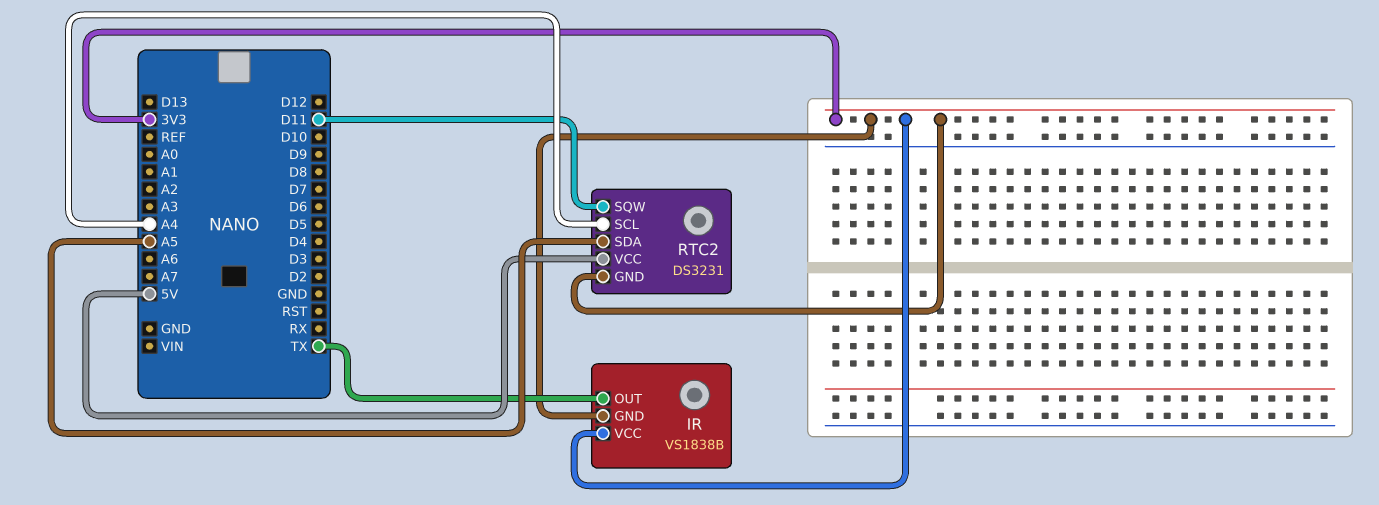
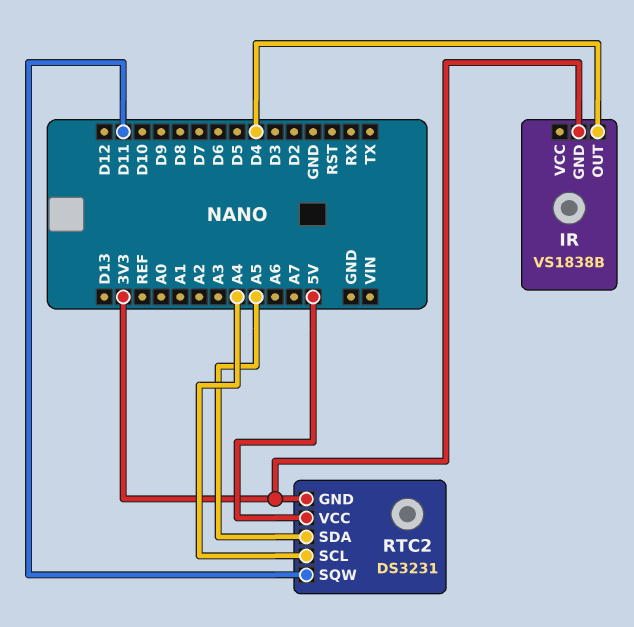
IR pin OUT: TX -> D4
IR pin VCC: 3V3 -> none

